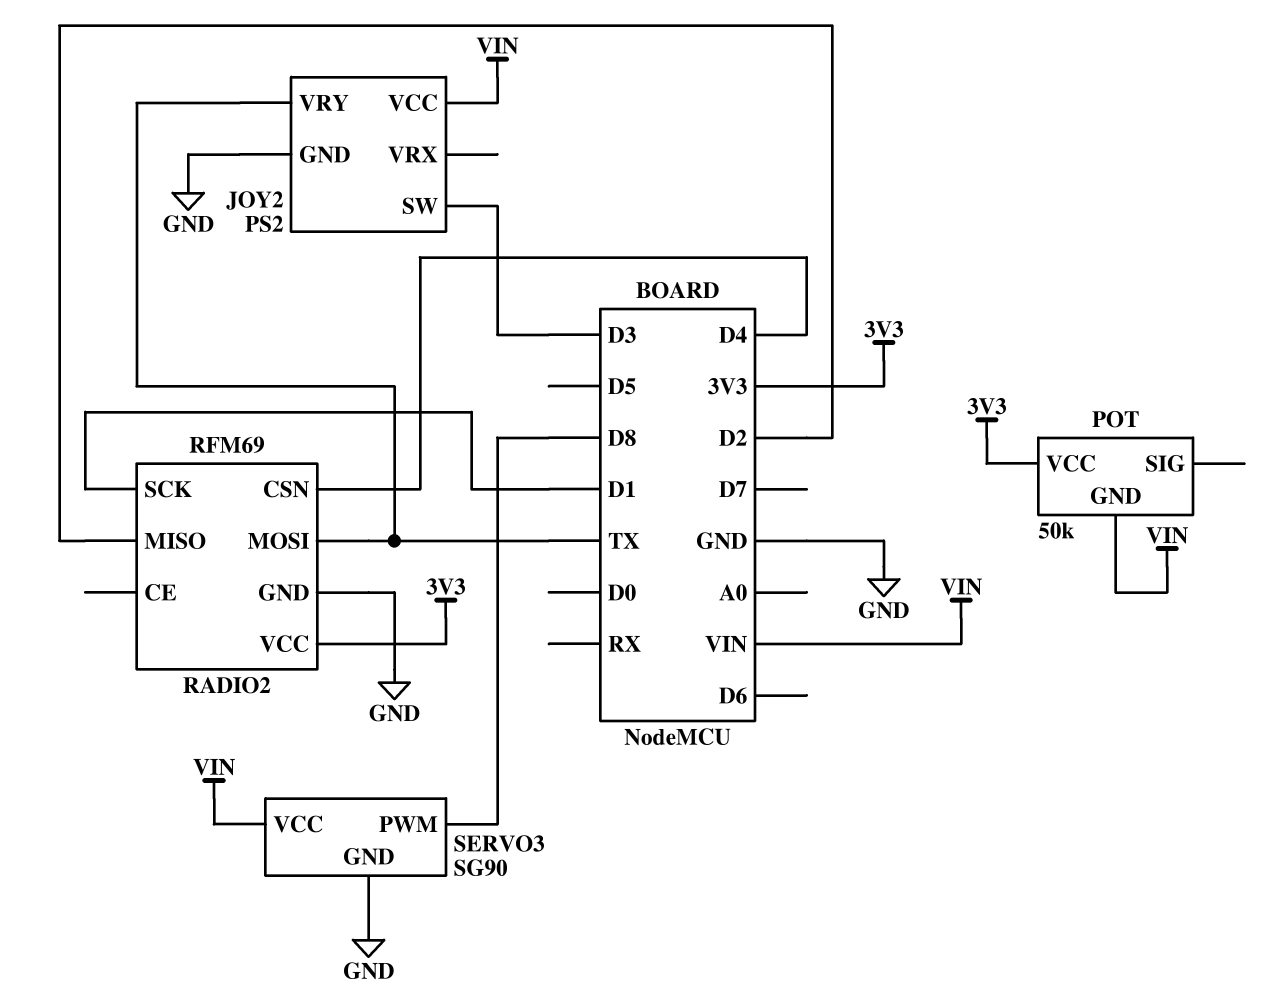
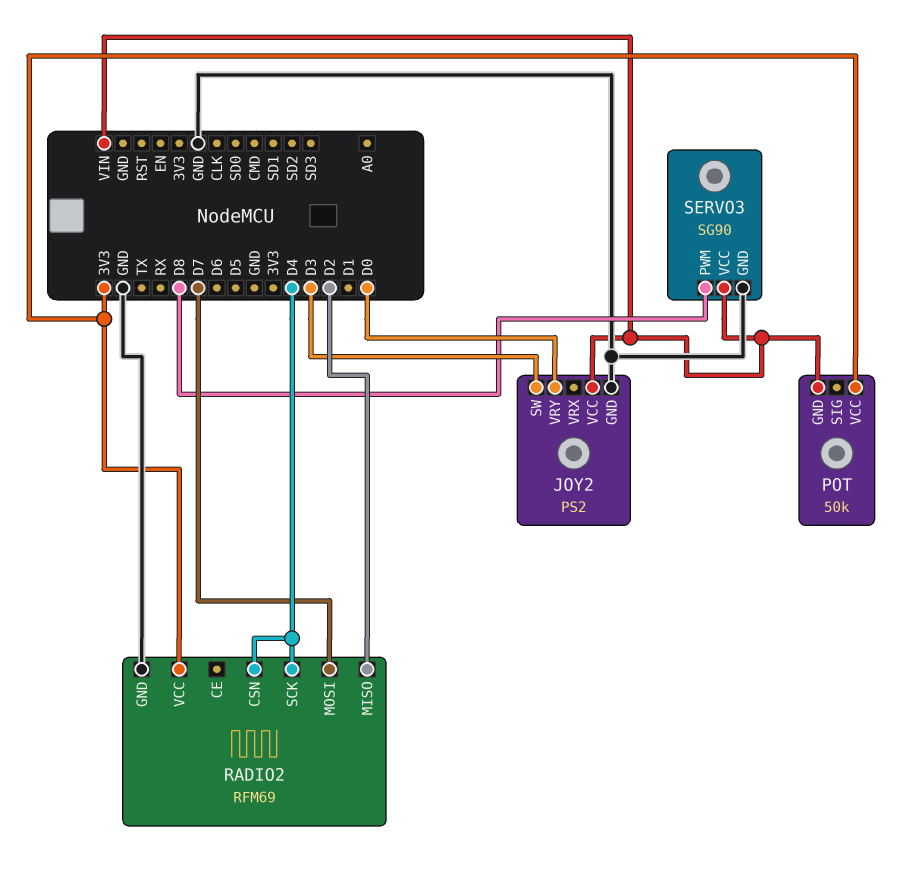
JOY2 pin VRY: TX -> D0
RADIO2 pin MOSI: TX -> D7
RADIO2 pin SCK: D1 -> D4

